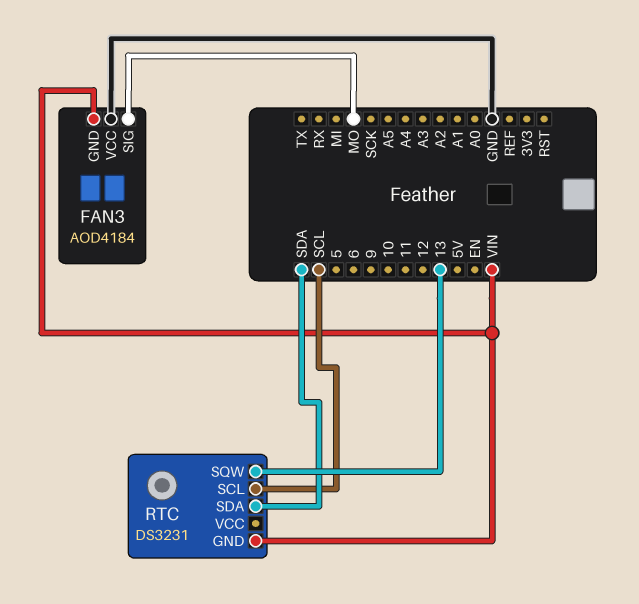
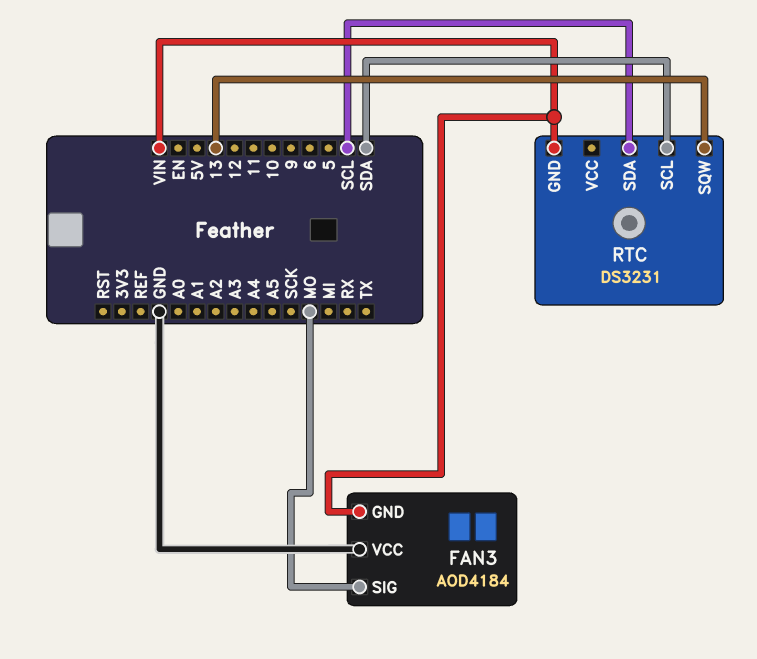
RTC pin SCL: SCL -> SDA
RTC pin SDA: SDA -> SCL

